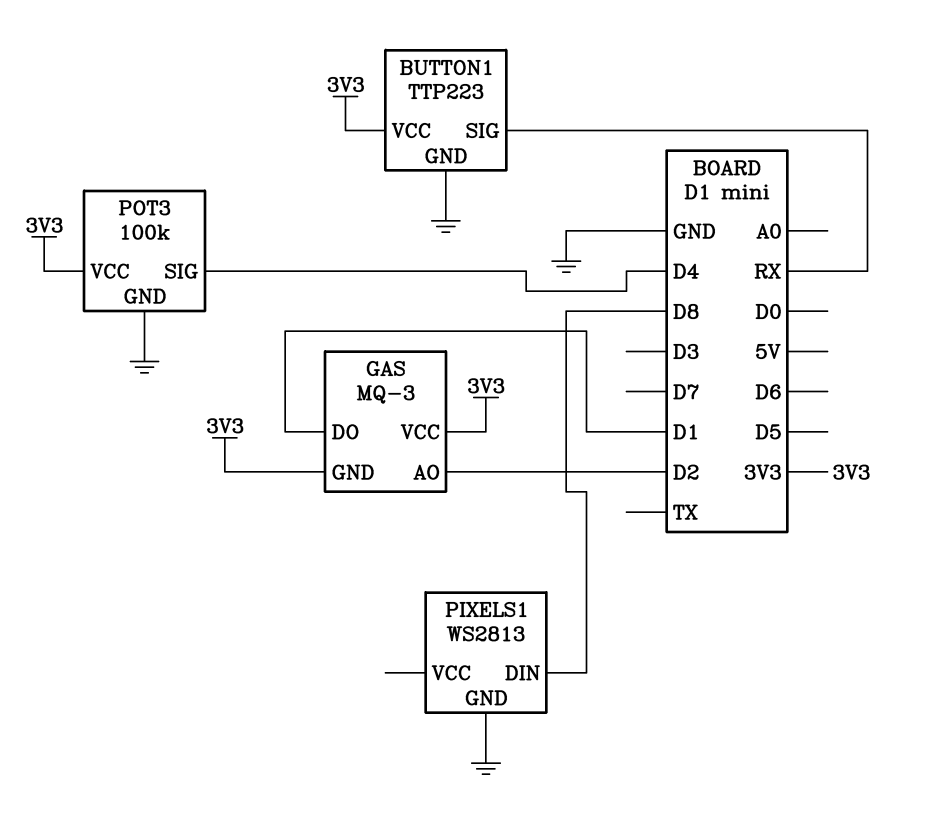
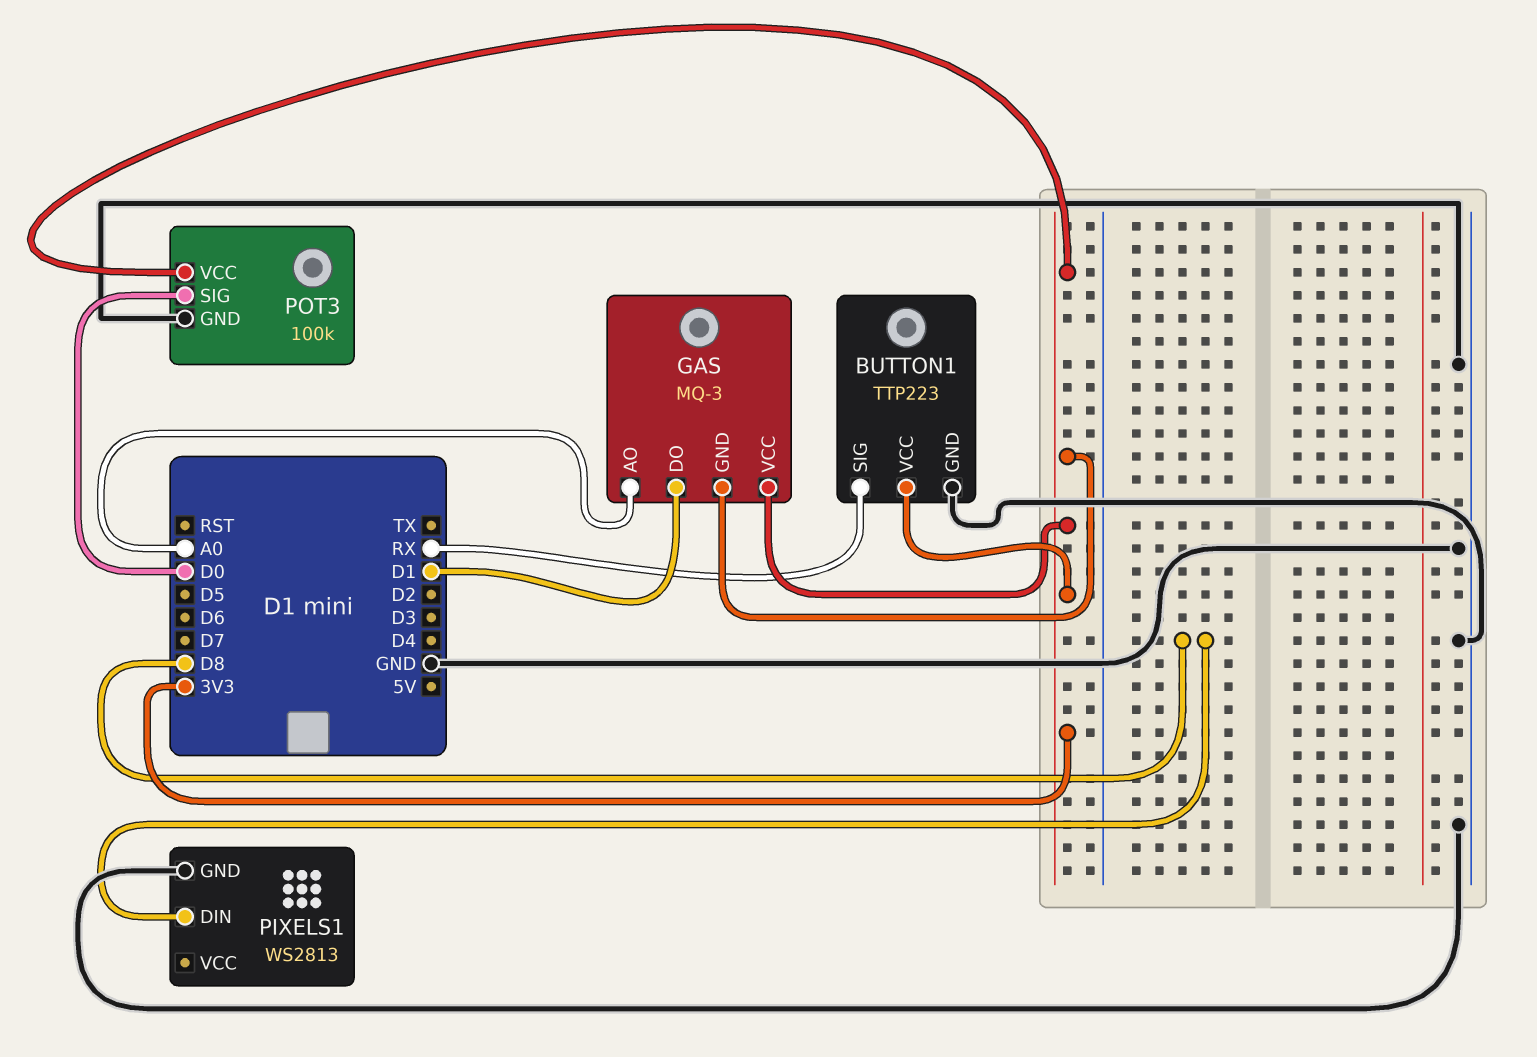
GAS pin AO: D2 -> A0
POT3 pin SIG: D4 -> D0

